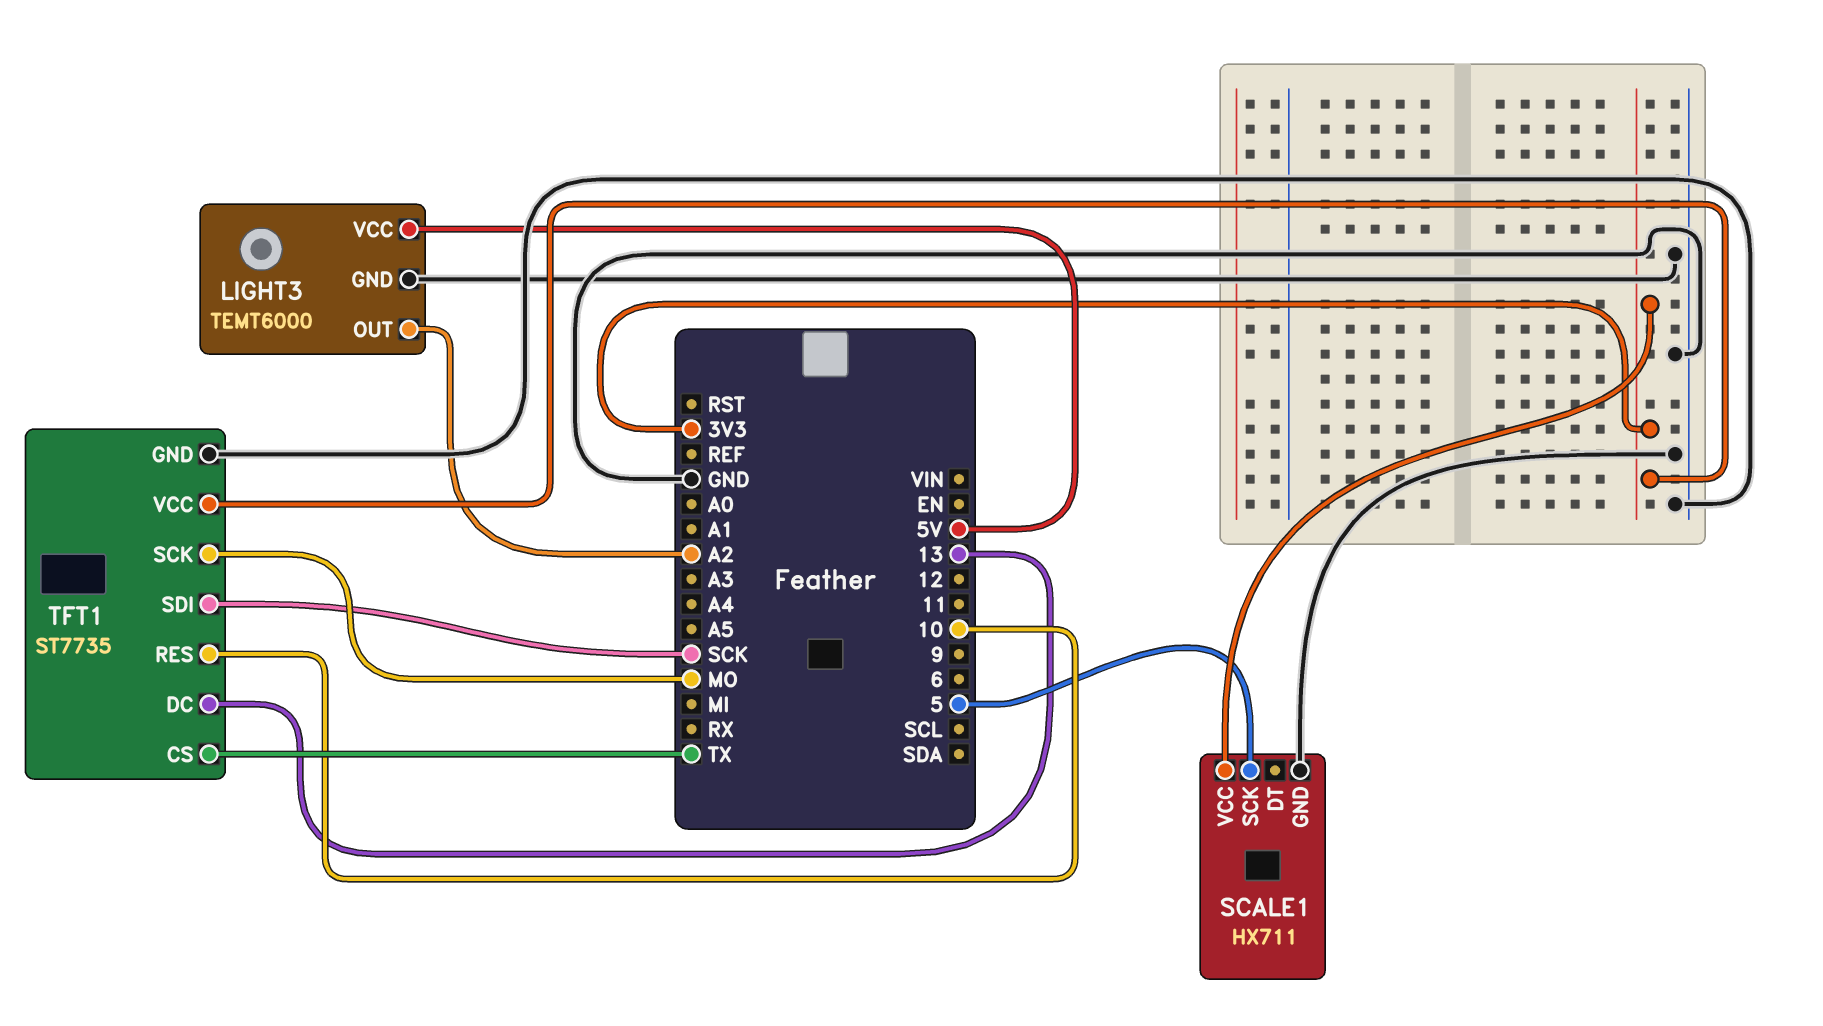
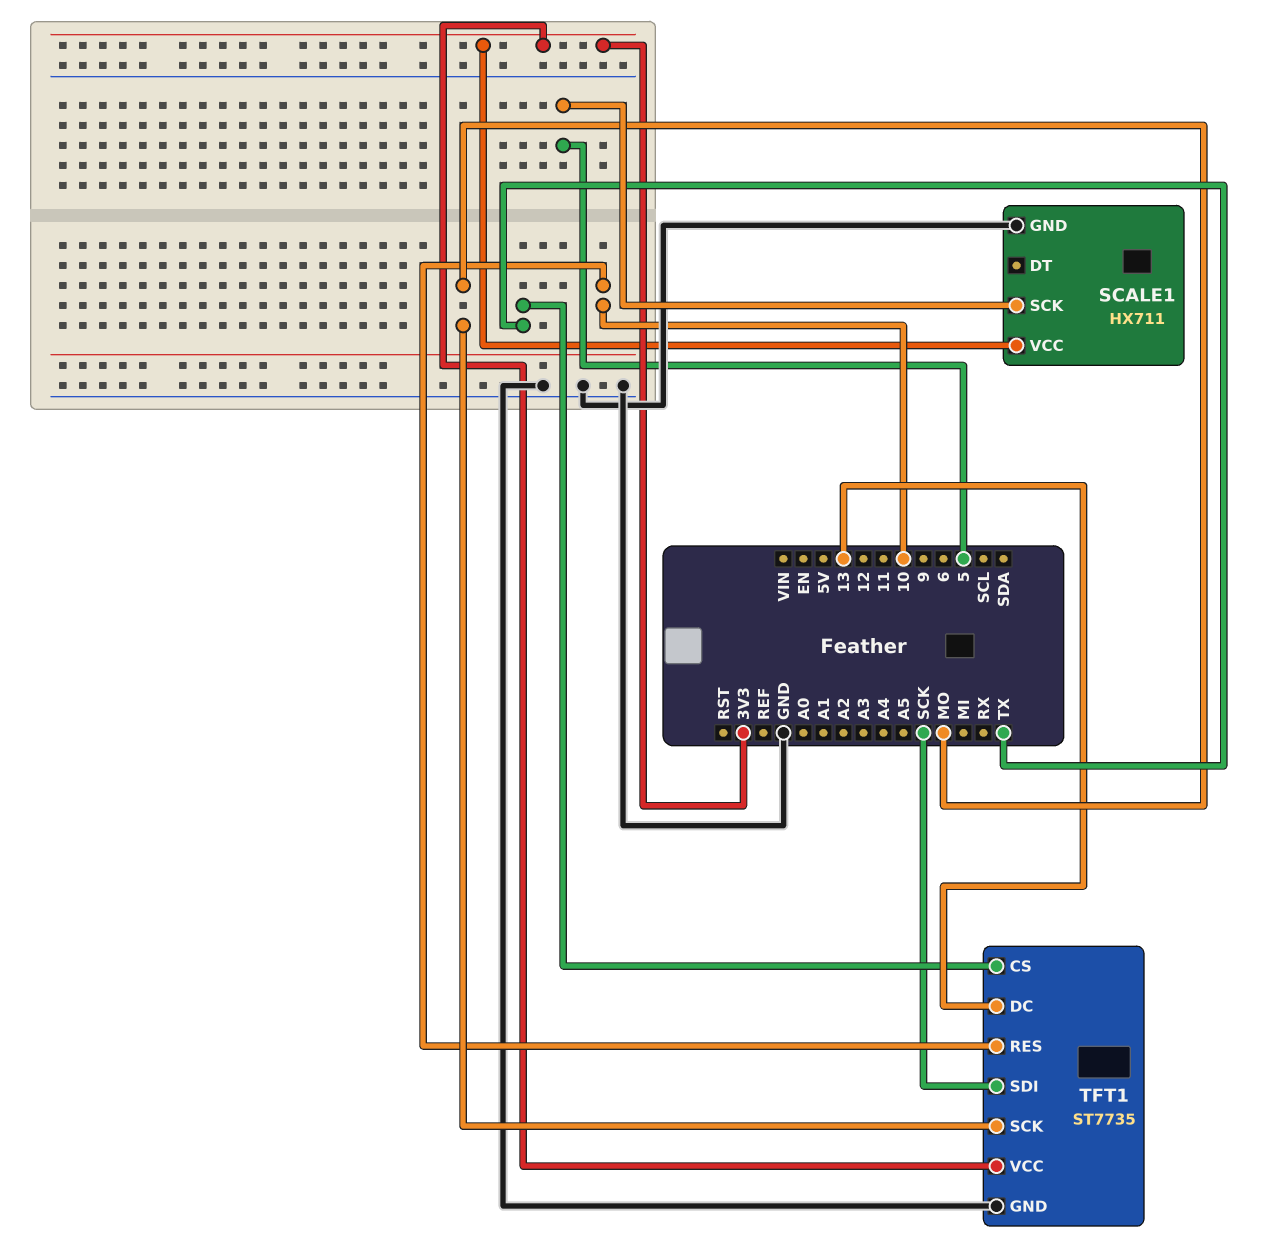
LIGHT3: TEMT6000 -> none
LIGHT3 pin GND: GND -> none
LIGHT3 pin OUT: A2 -> none
LIGHT3 pin VCC: 5V -> none

